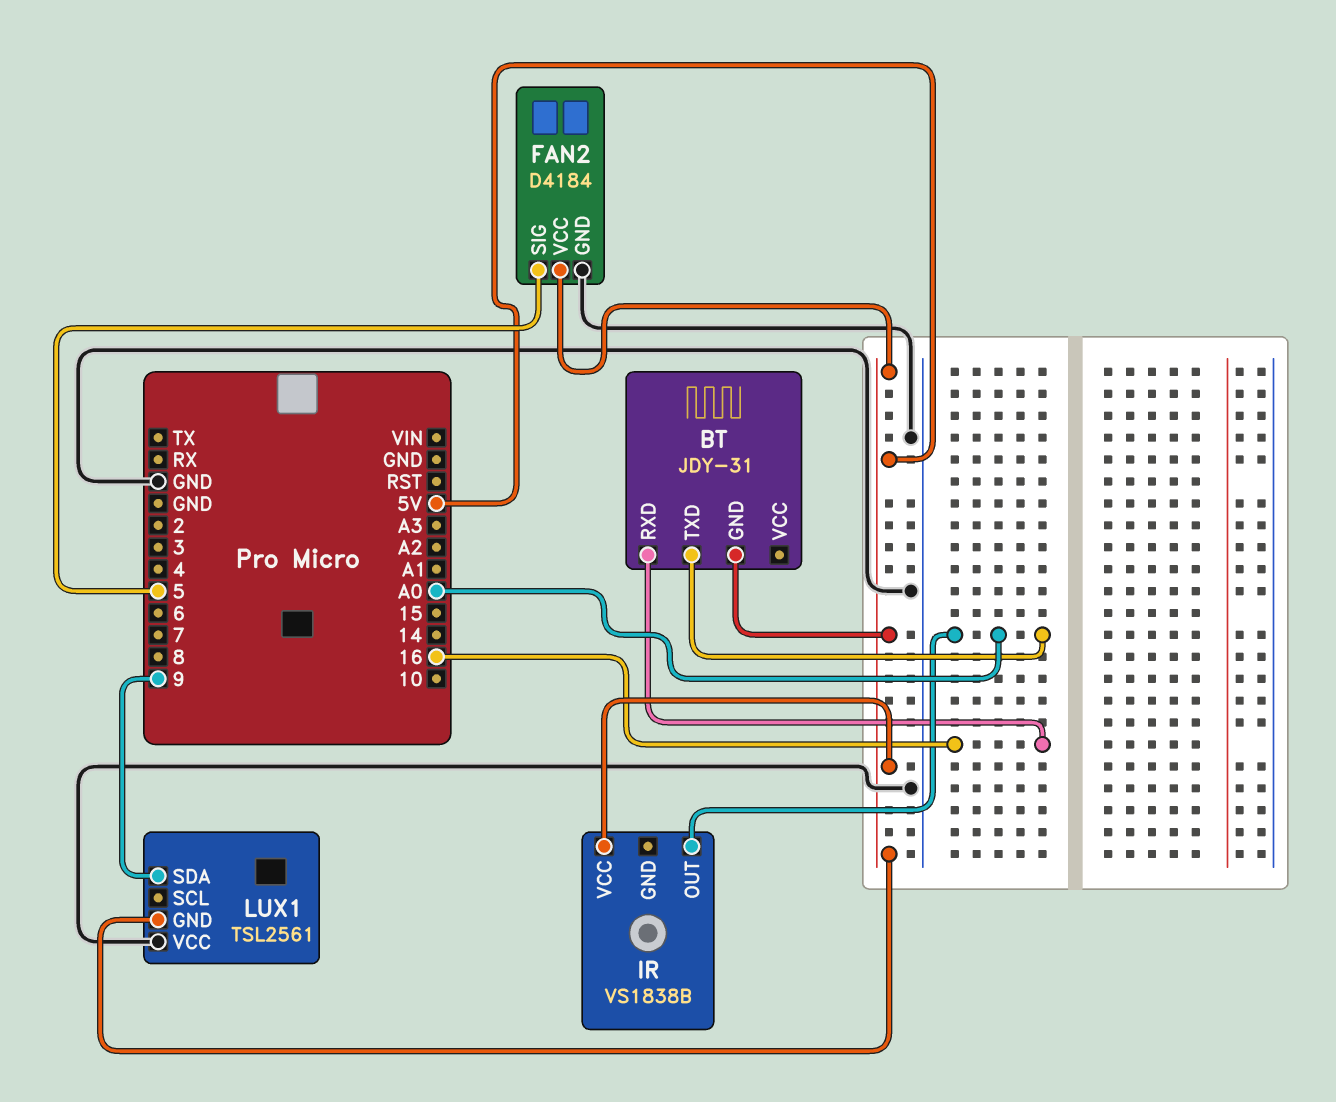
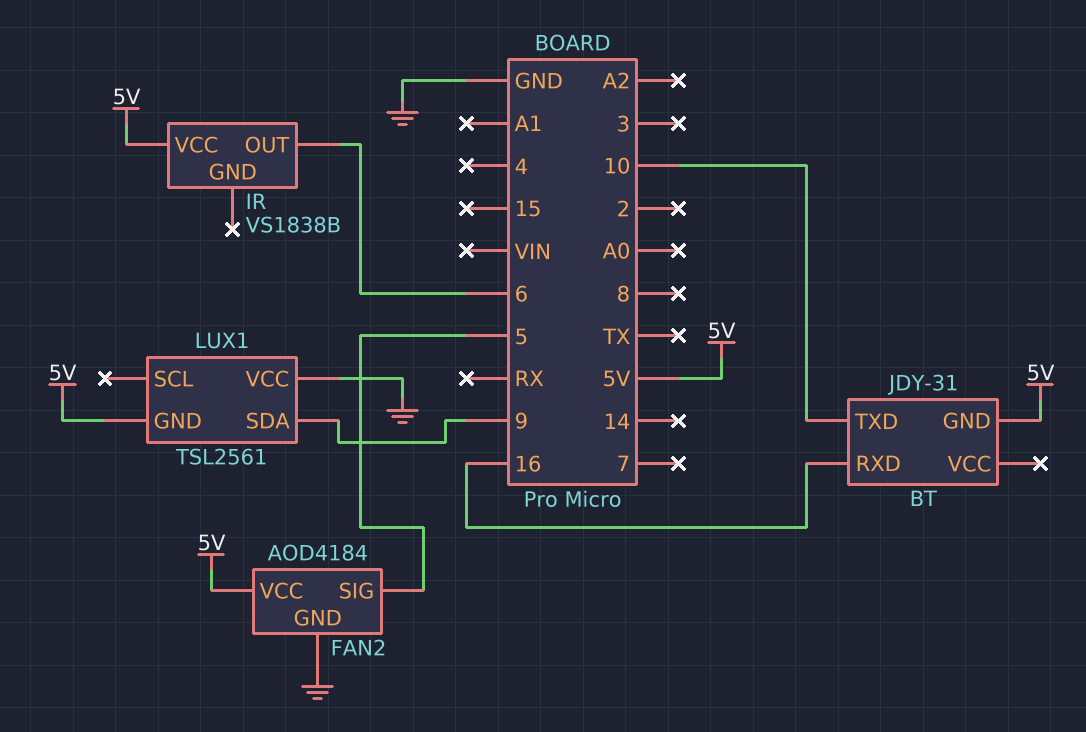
BT pin TXD: A0 -> 10
FAN2: D4184 -> AOD4184
IR pin OUT: A0 -> 6

